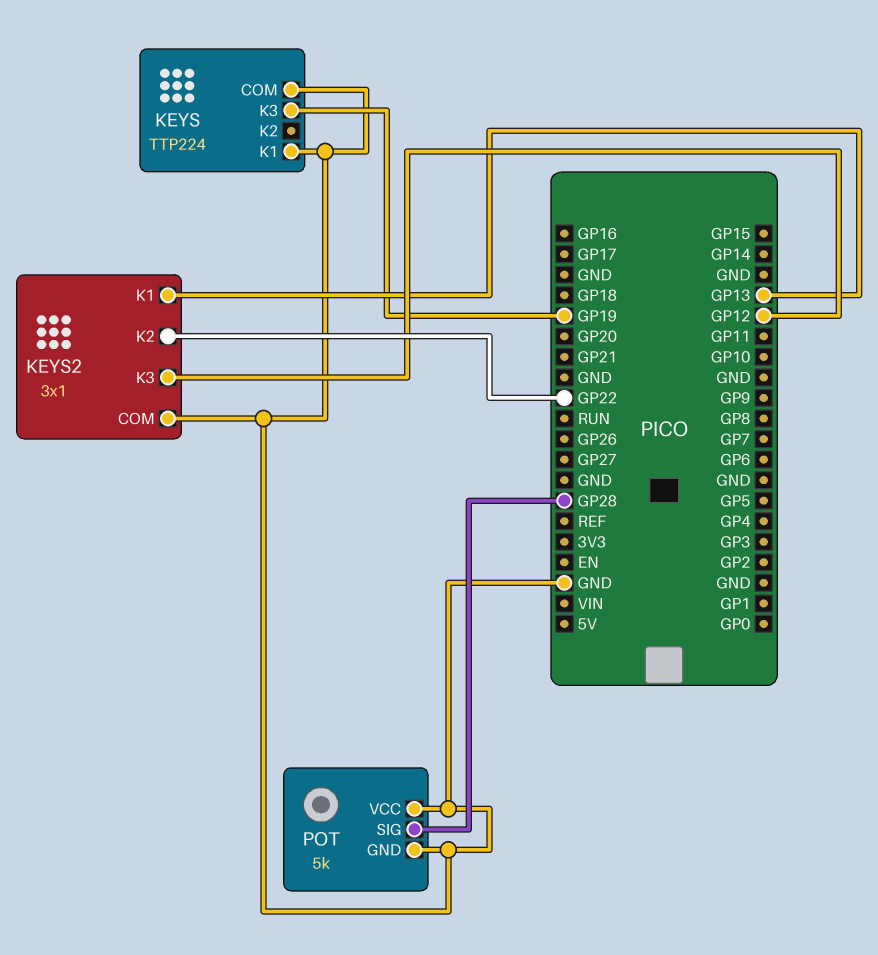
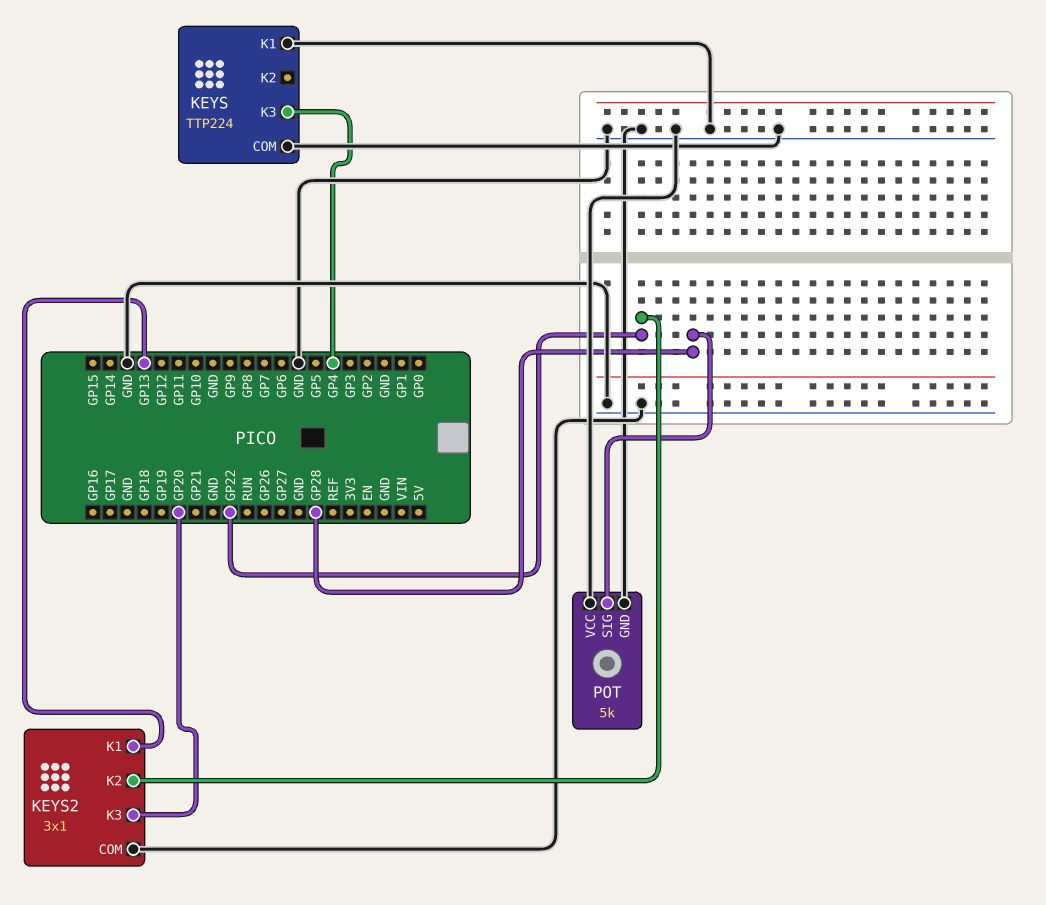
KEYS pin K3: GP19 -> GP4
KEYS2 pin K3: GP12 -> GP20

